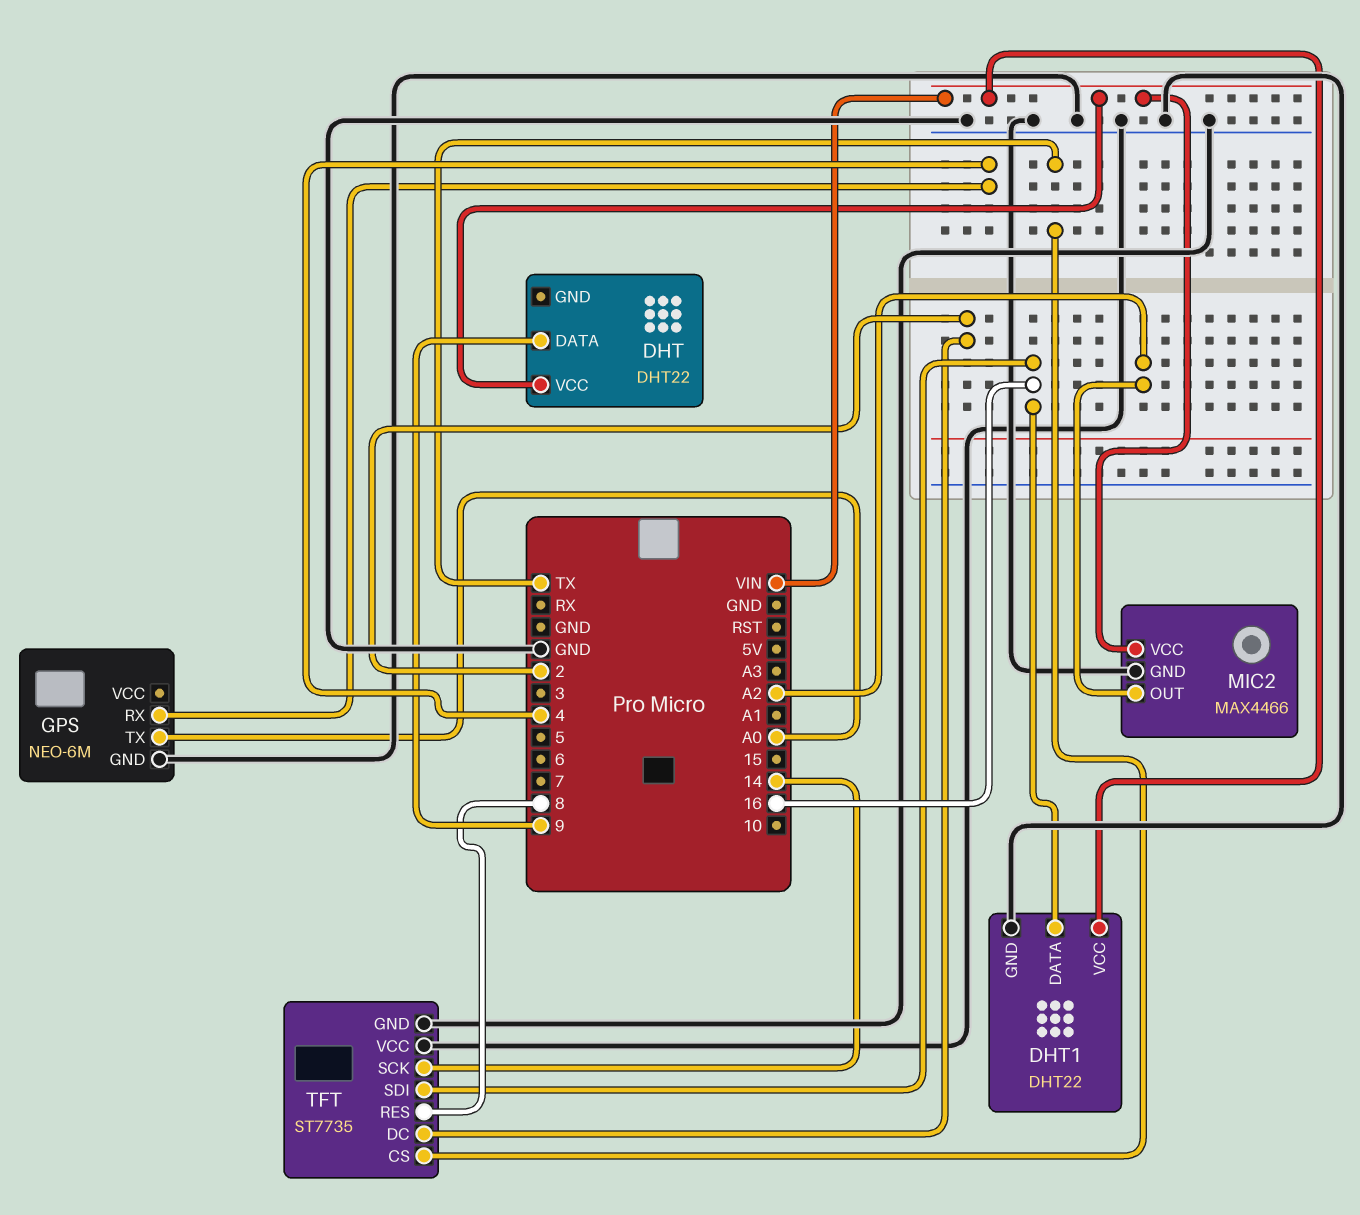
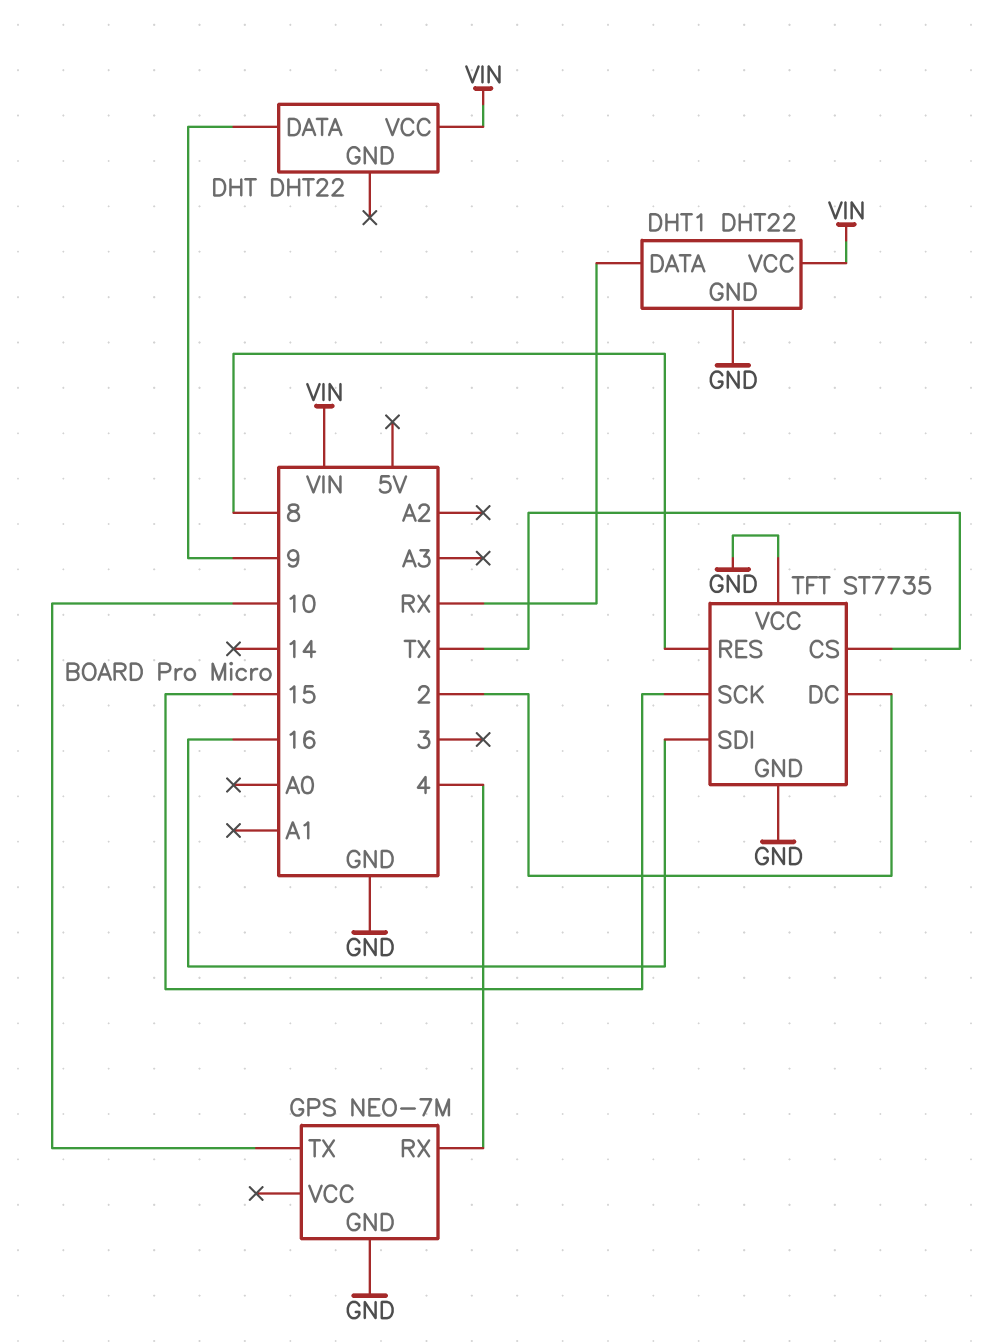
DHT1 pin DATA: 16 -> RX
GPS: NEO-6M -> NEO-7M
GPS pin TX: A0 -> 10
MIC2: MAX4466 -> none
MIC2 pin GND: GND -> none
MIC2 pin OUT: A2 -> none
MIC2 pin VCC: VIN -> none
TFT pin SCK: 14 -> 15

